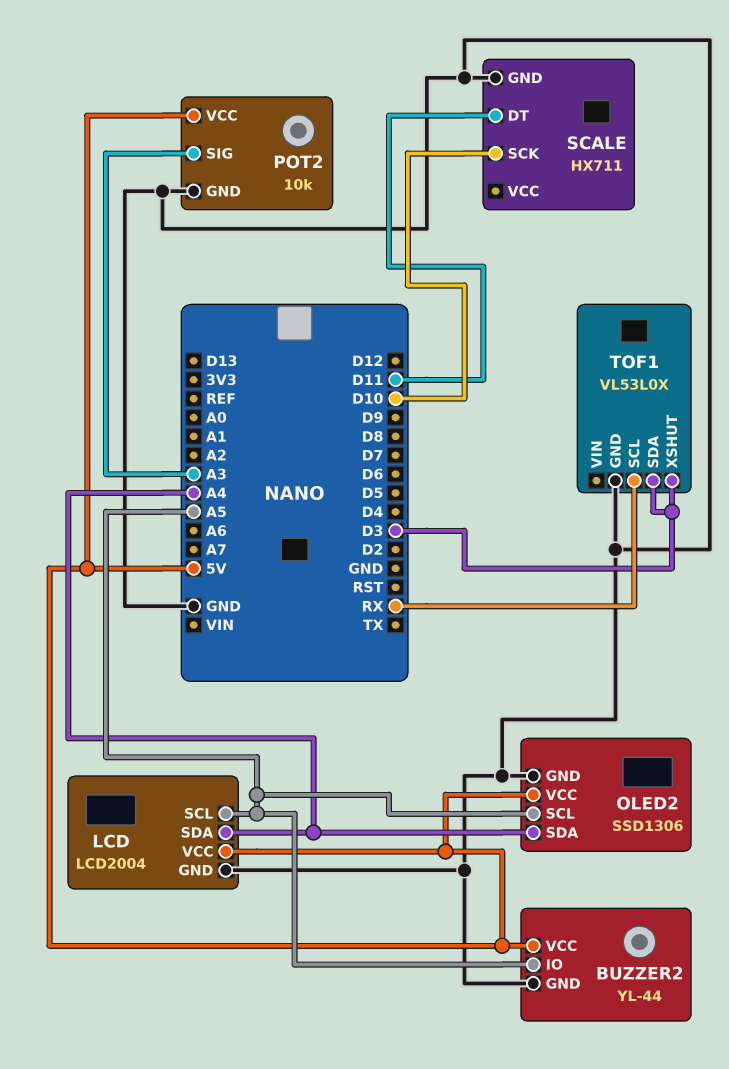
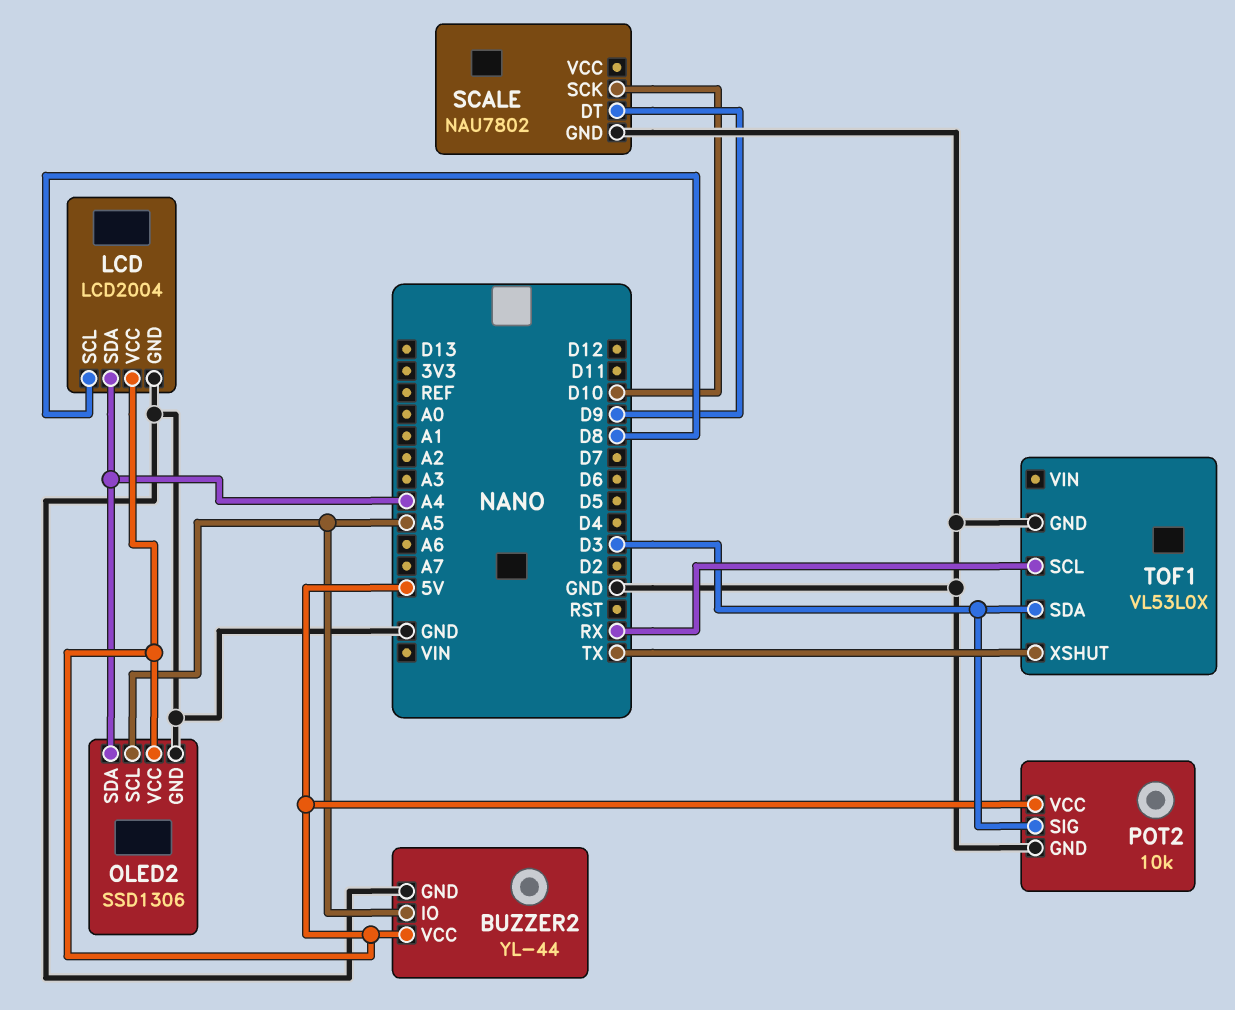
LCD pin SCL: A5 -> D8
POT2 pin SIG: A3 -> D3
SCALE: HX711 -> NAU7802
SCALE pin DT: D11 -> D9
TOF1 pin XSHUT: D3 -> TX

